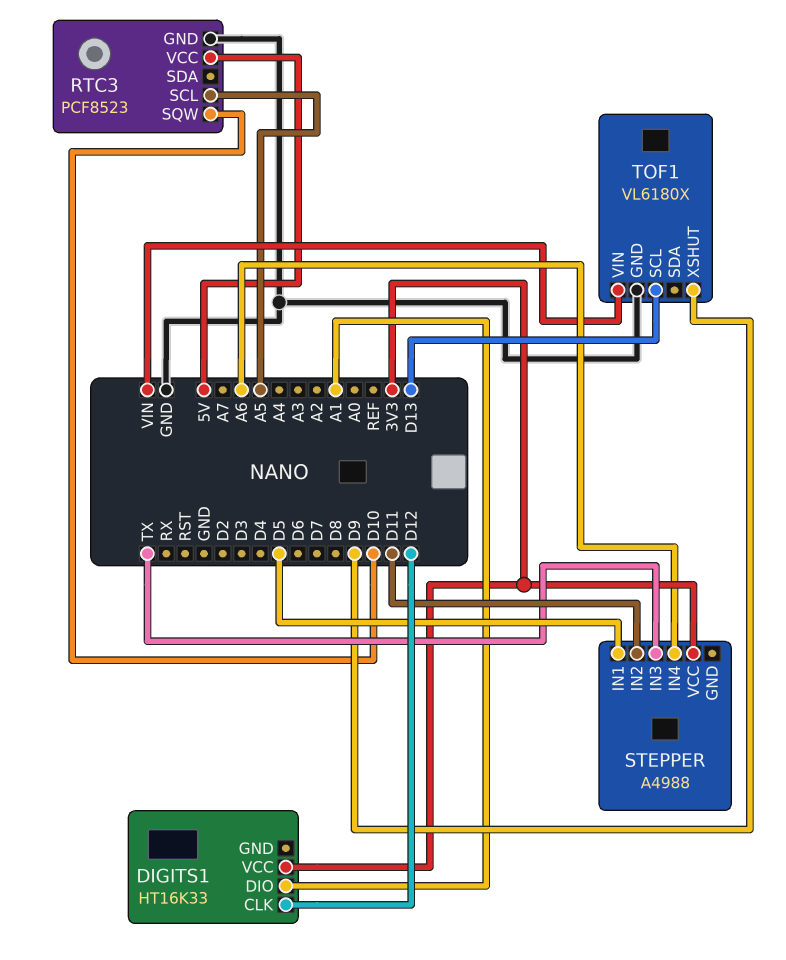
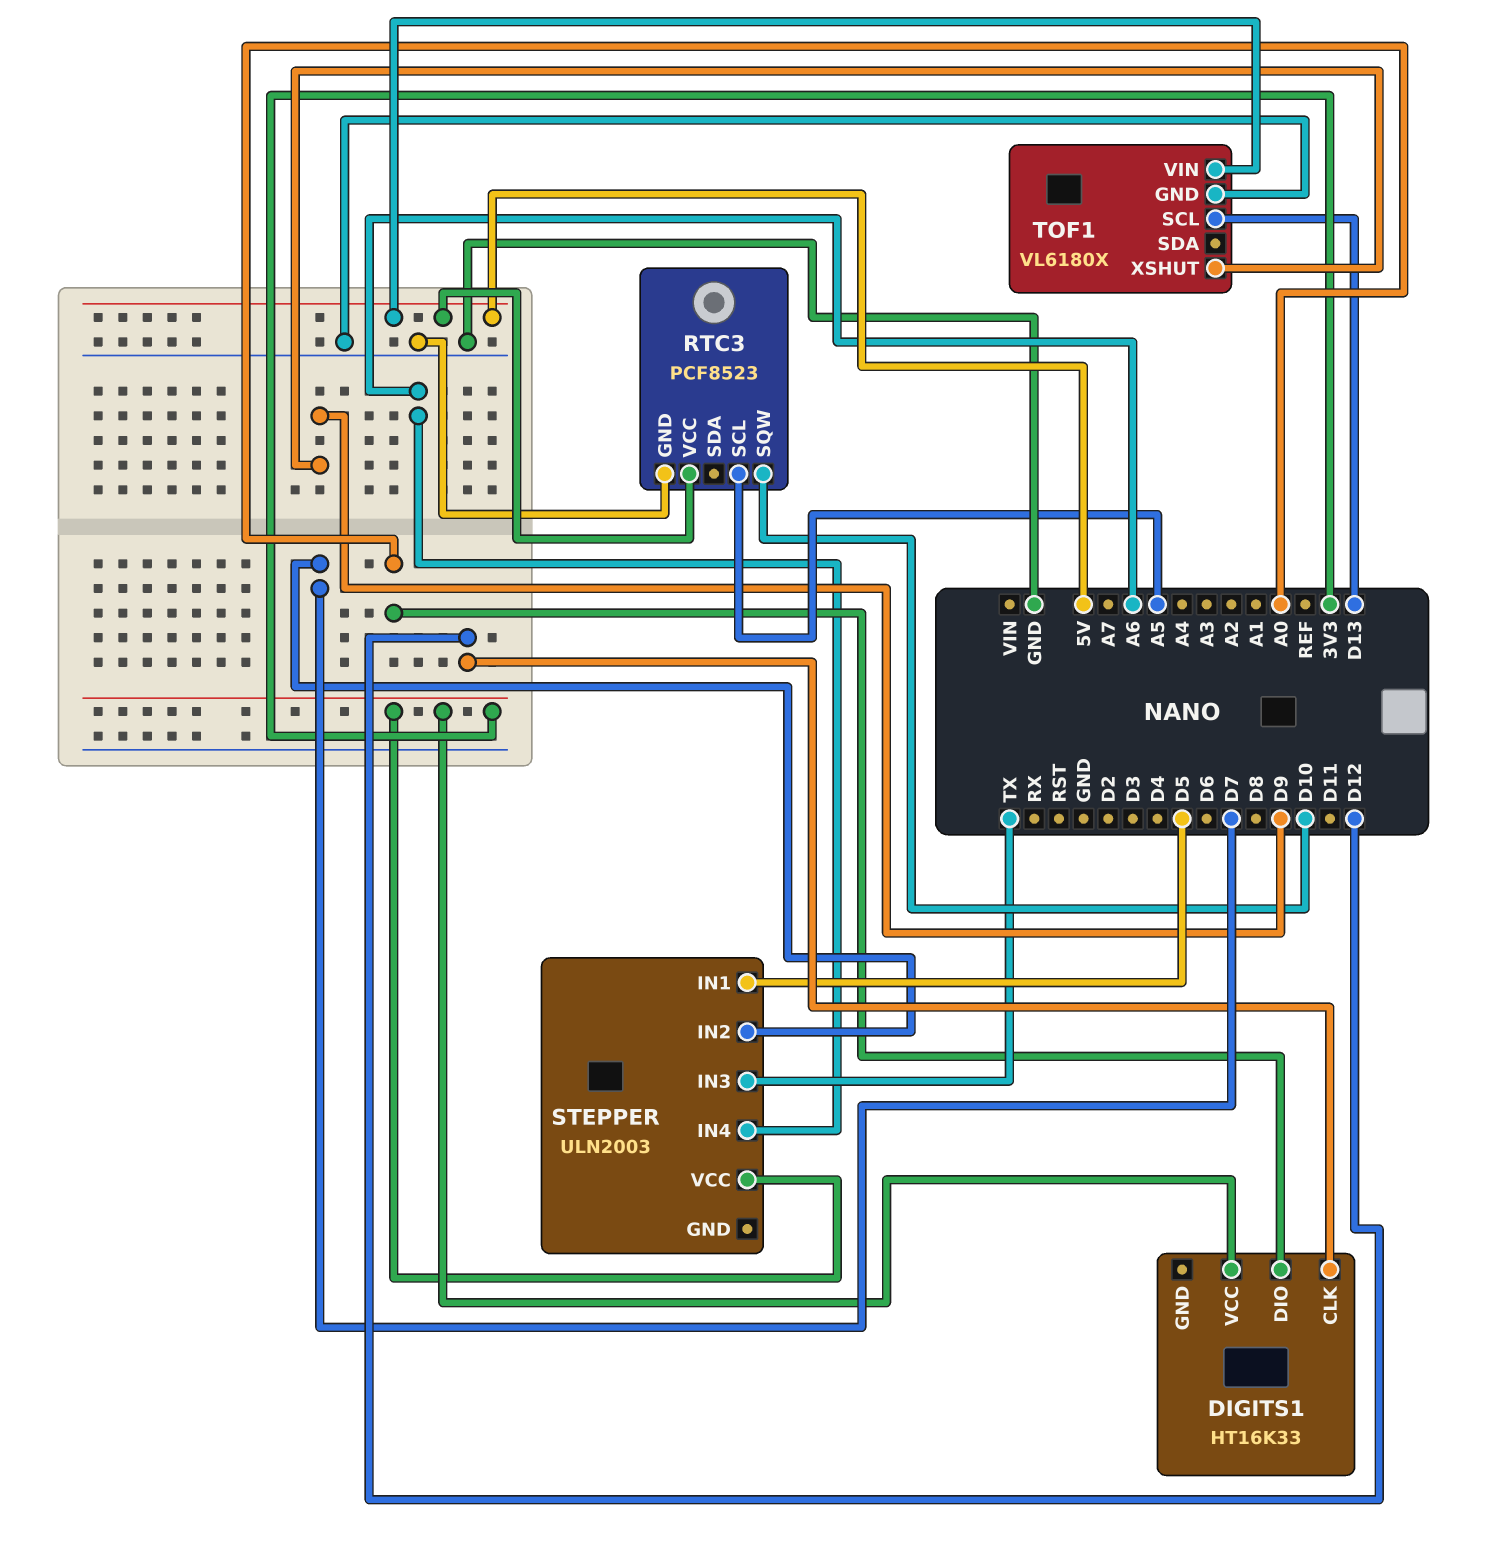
DIGITS1 pin DIO: A1 -> A0
STEPPER: A4988 -> ULN2003
STEPPER pin IN2: D11 -> D7
TOF1 pin VIN: VIN -> 5V

